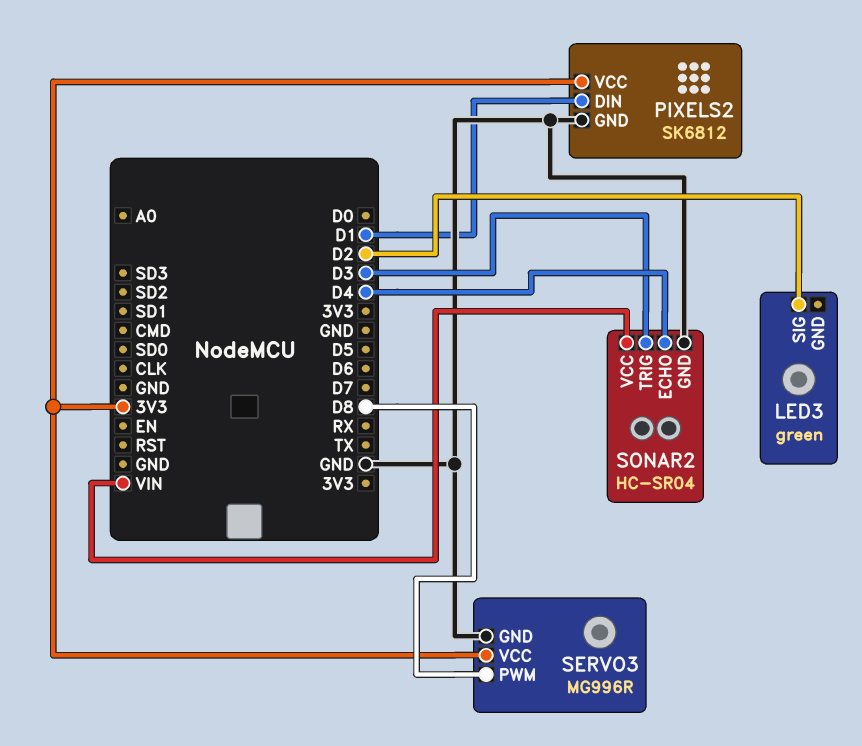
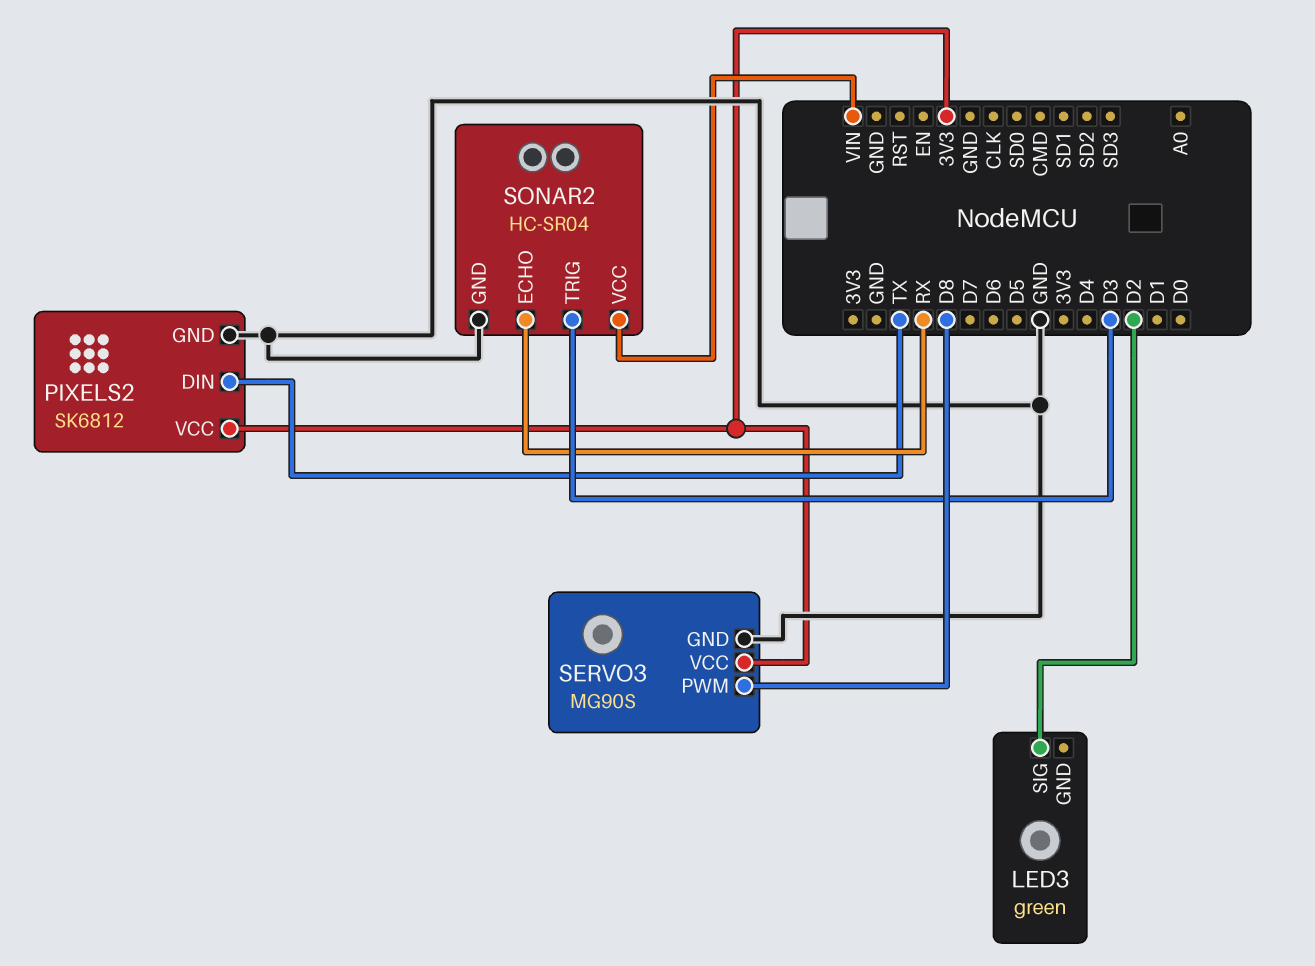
PIXELS2 pin DIN: D1 -> TX
SERVO3: MG996R -> MG90S
SONAR2 pin ECHO: D4 -> RX

